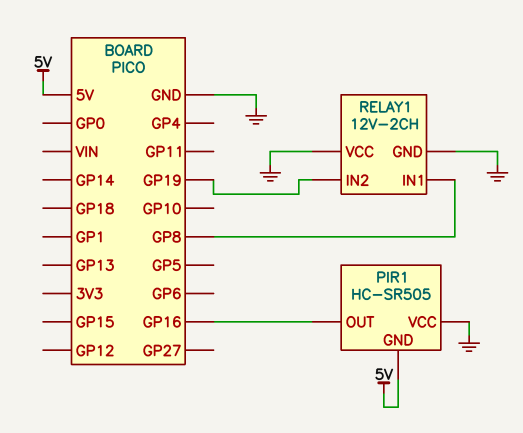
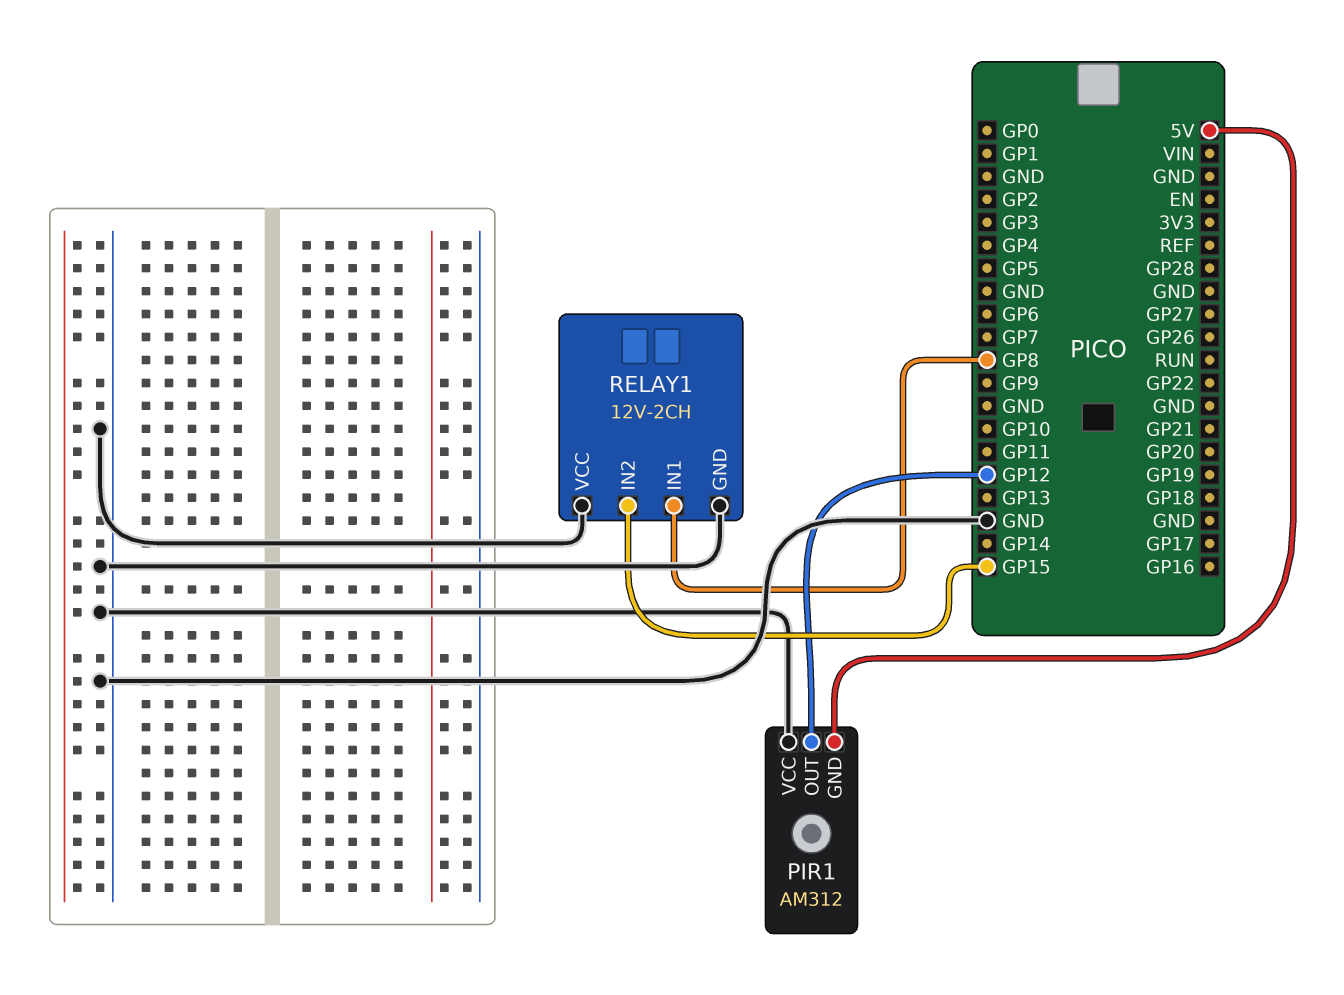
PIR1: HC-SR505 -> AM312
PIR1 pin OUT: GP16 -> GP12
RELAY1 pin IN2: GP19 -> GP15

